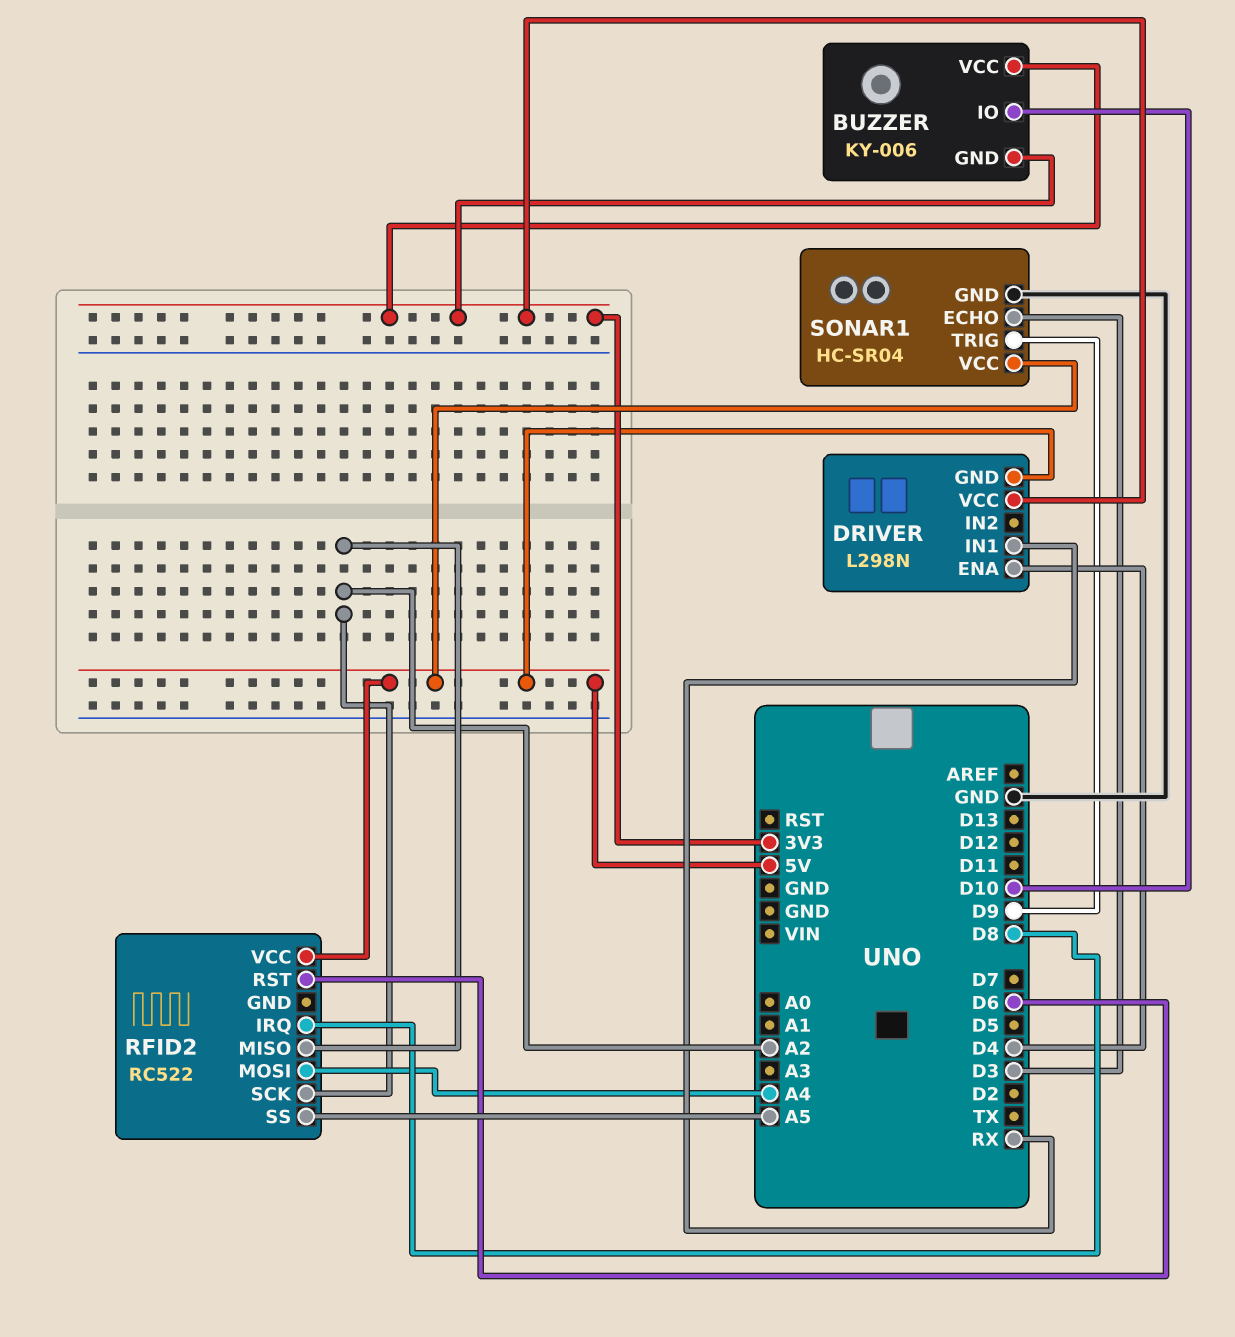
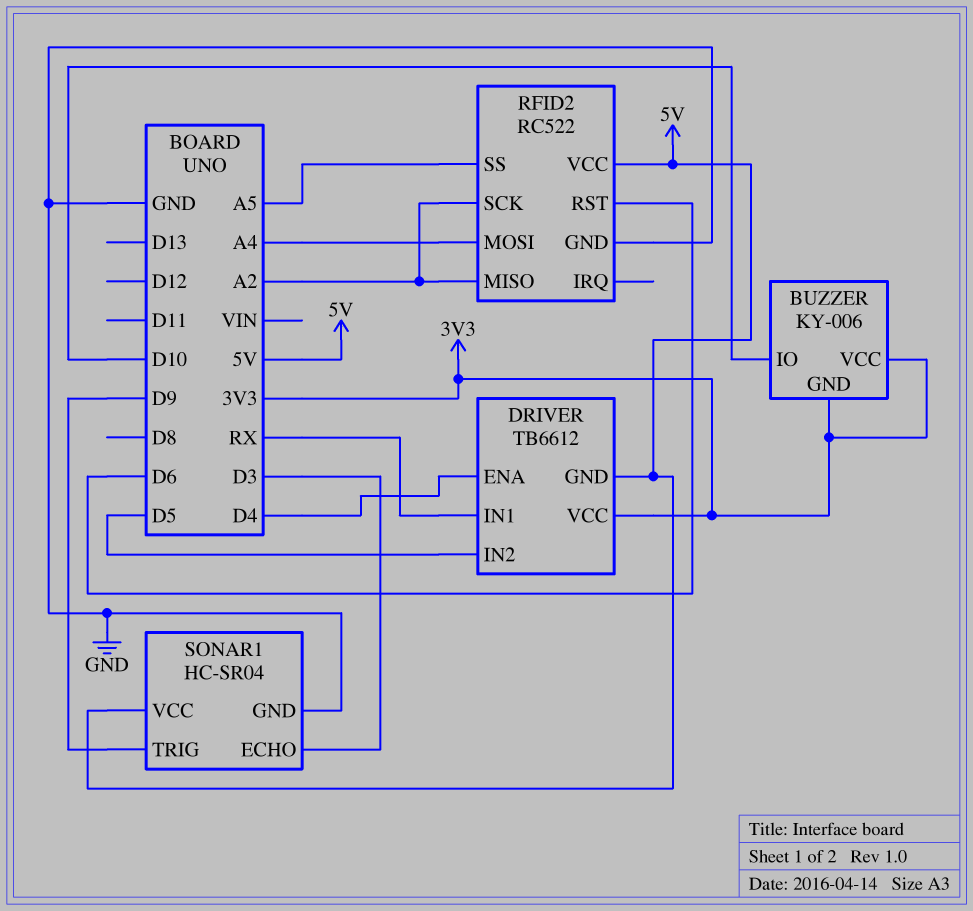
DRIVER: L298N -> TB6612
DRIVER pin IN2: none -> D5
RFID2 pin GND: none -> GND
RFID2 pin IRQ: D8 -> none

